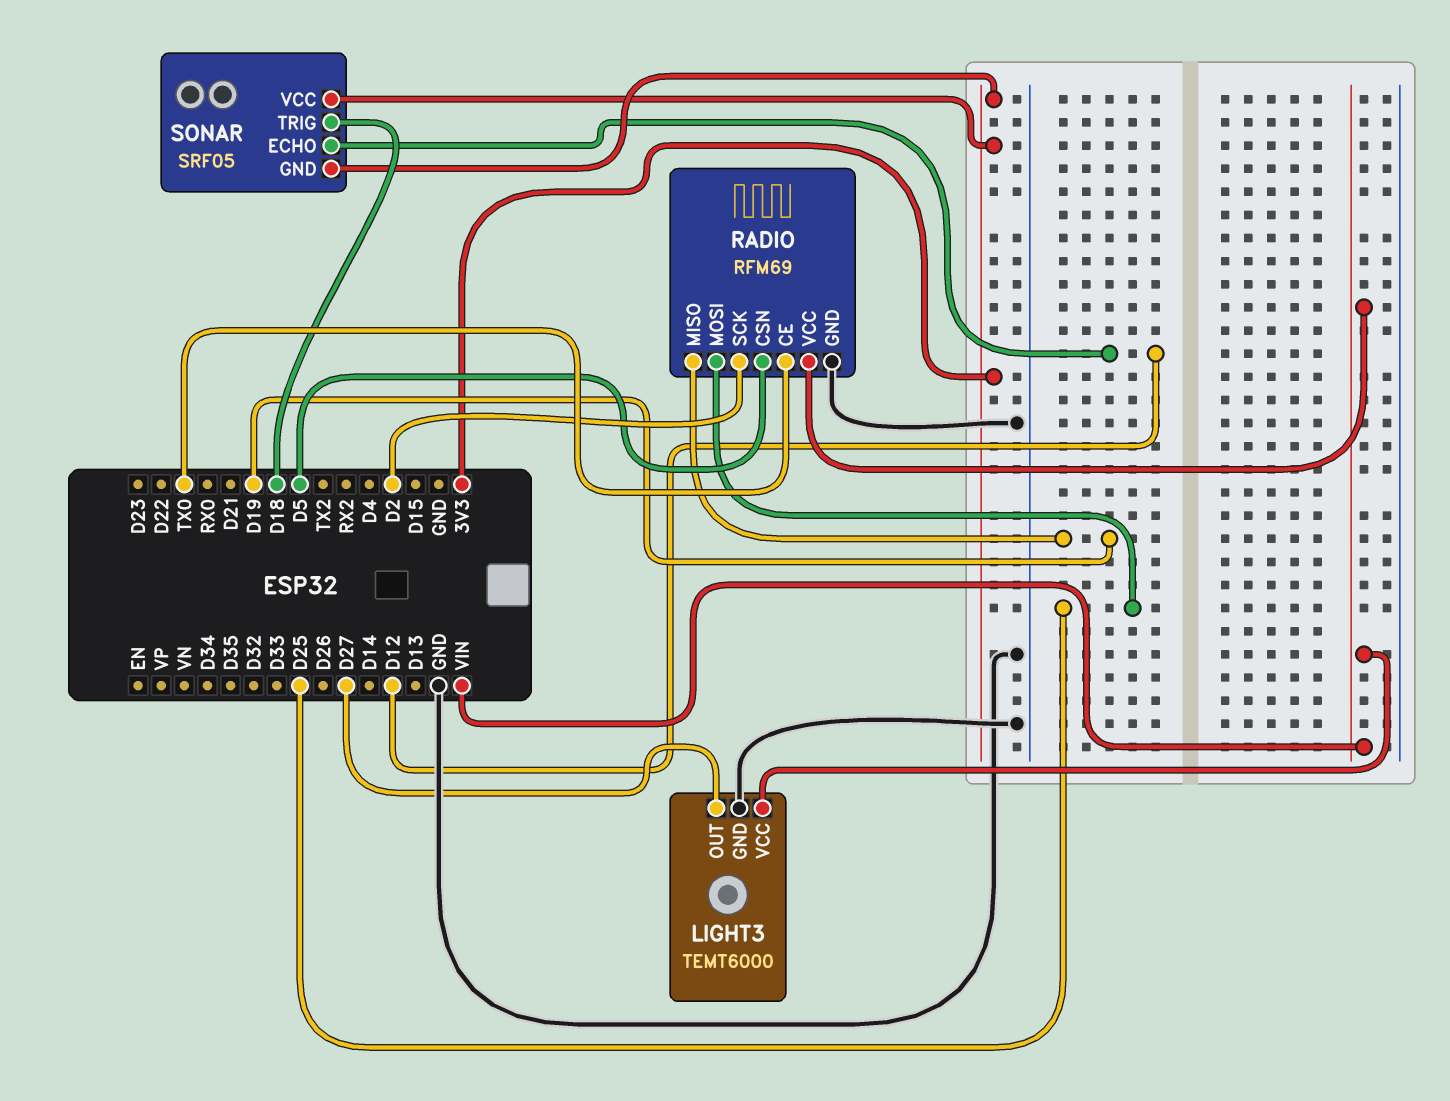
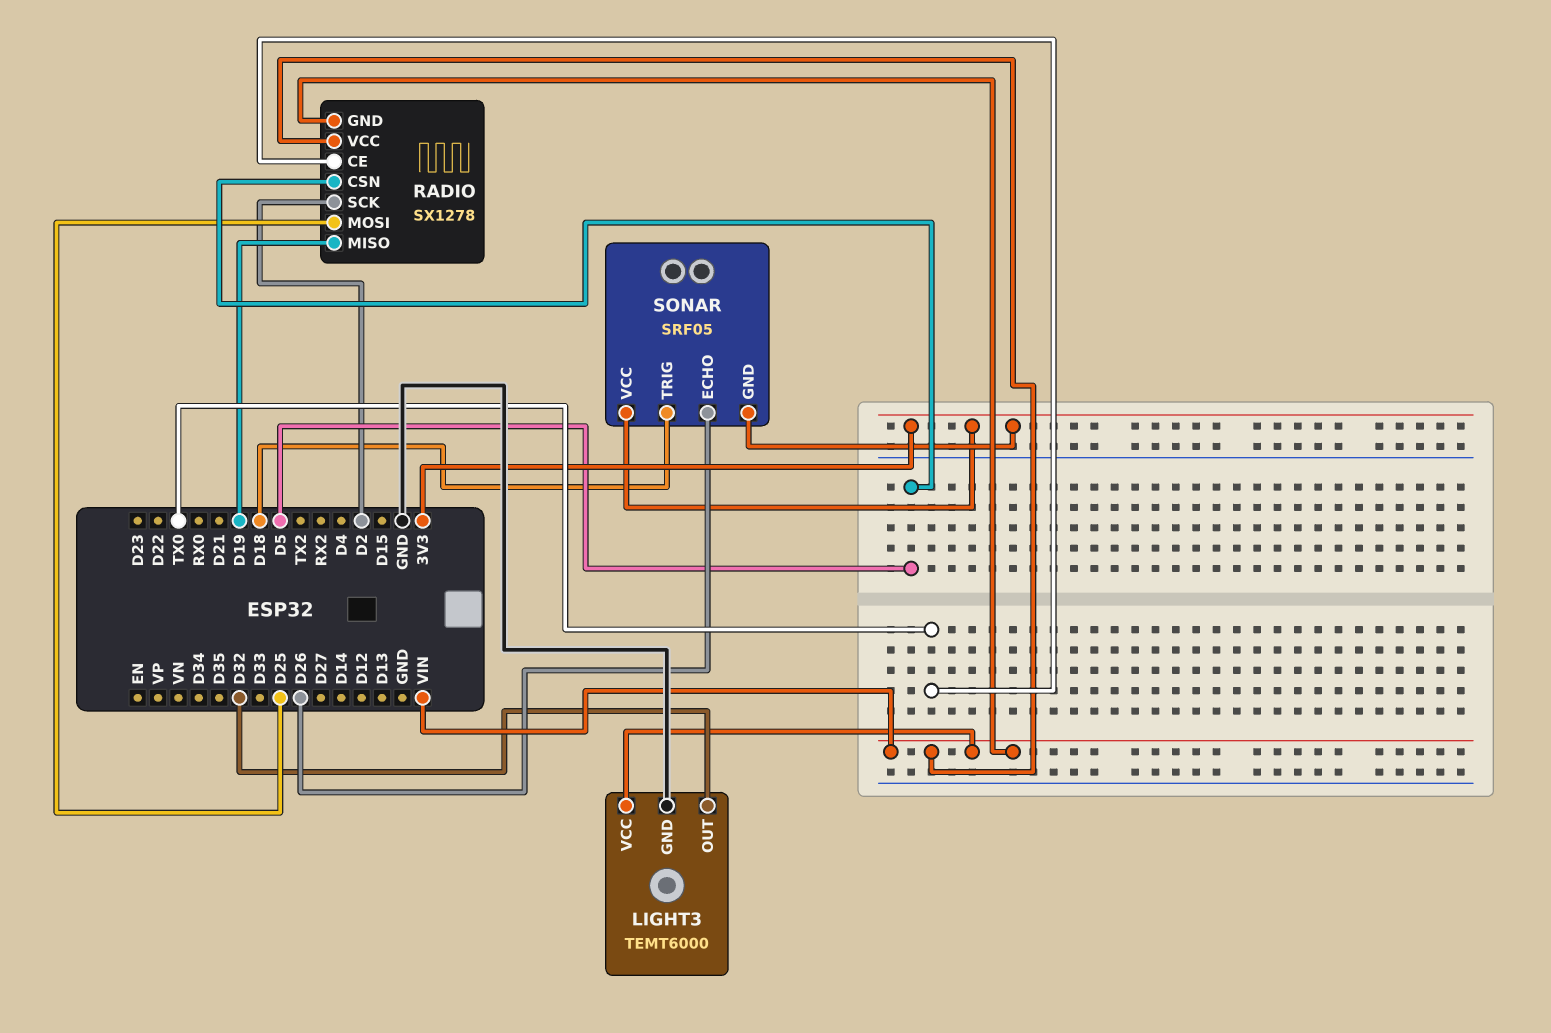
LIGHT3 pin OUT: D27 -> D32
RADIO: RFM69 -> SX1278
RADIO pin GND: GND -> VIN
SONAR pin ECHO: D12 -> D26

